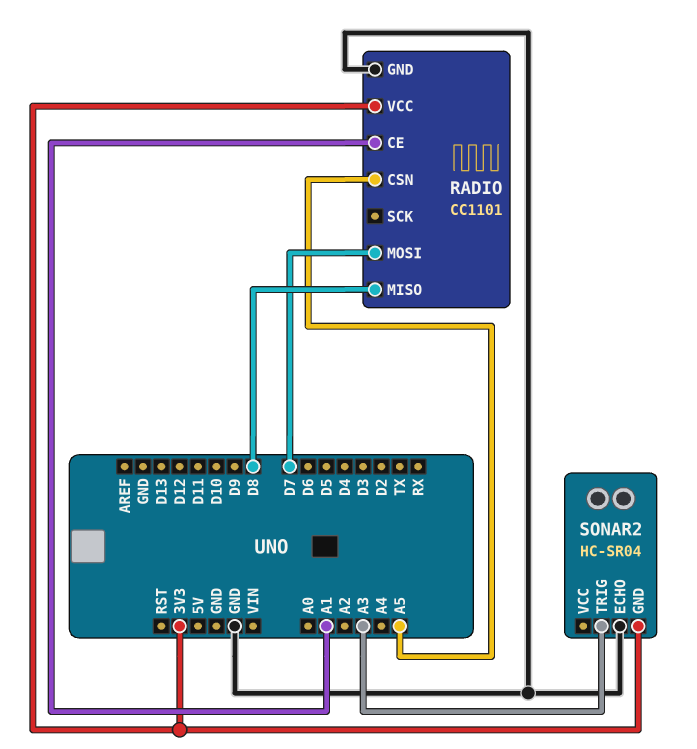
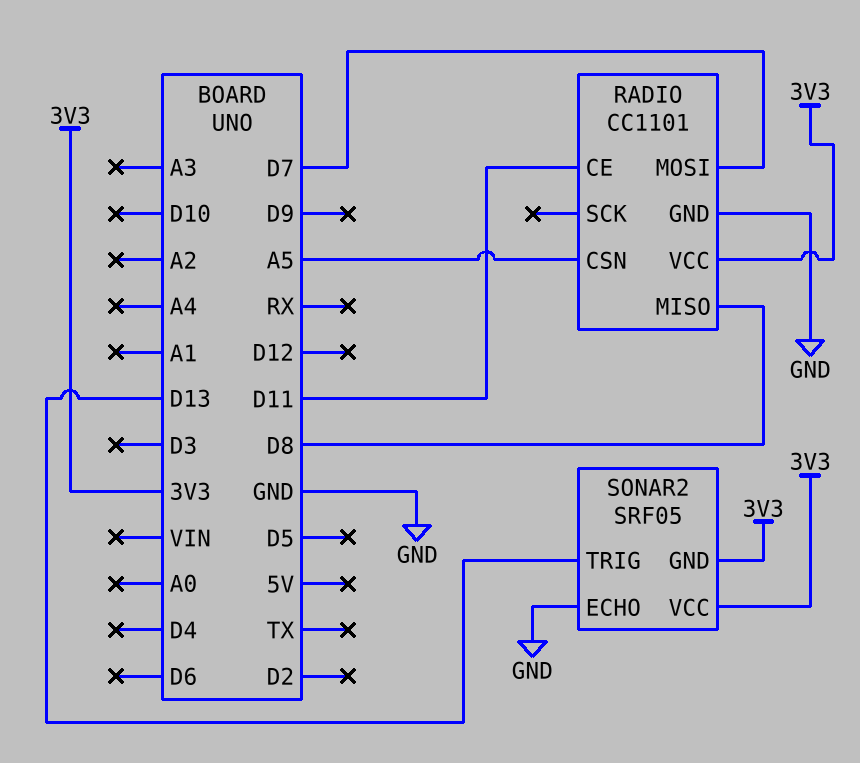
RADIO pin CE: A1 -> D11
SONAR2: HC-SR04 -> SRF05
SONAR2 pin TRIG: A3 -> D13
SONAR2 pin VCC: none -> 3V3

